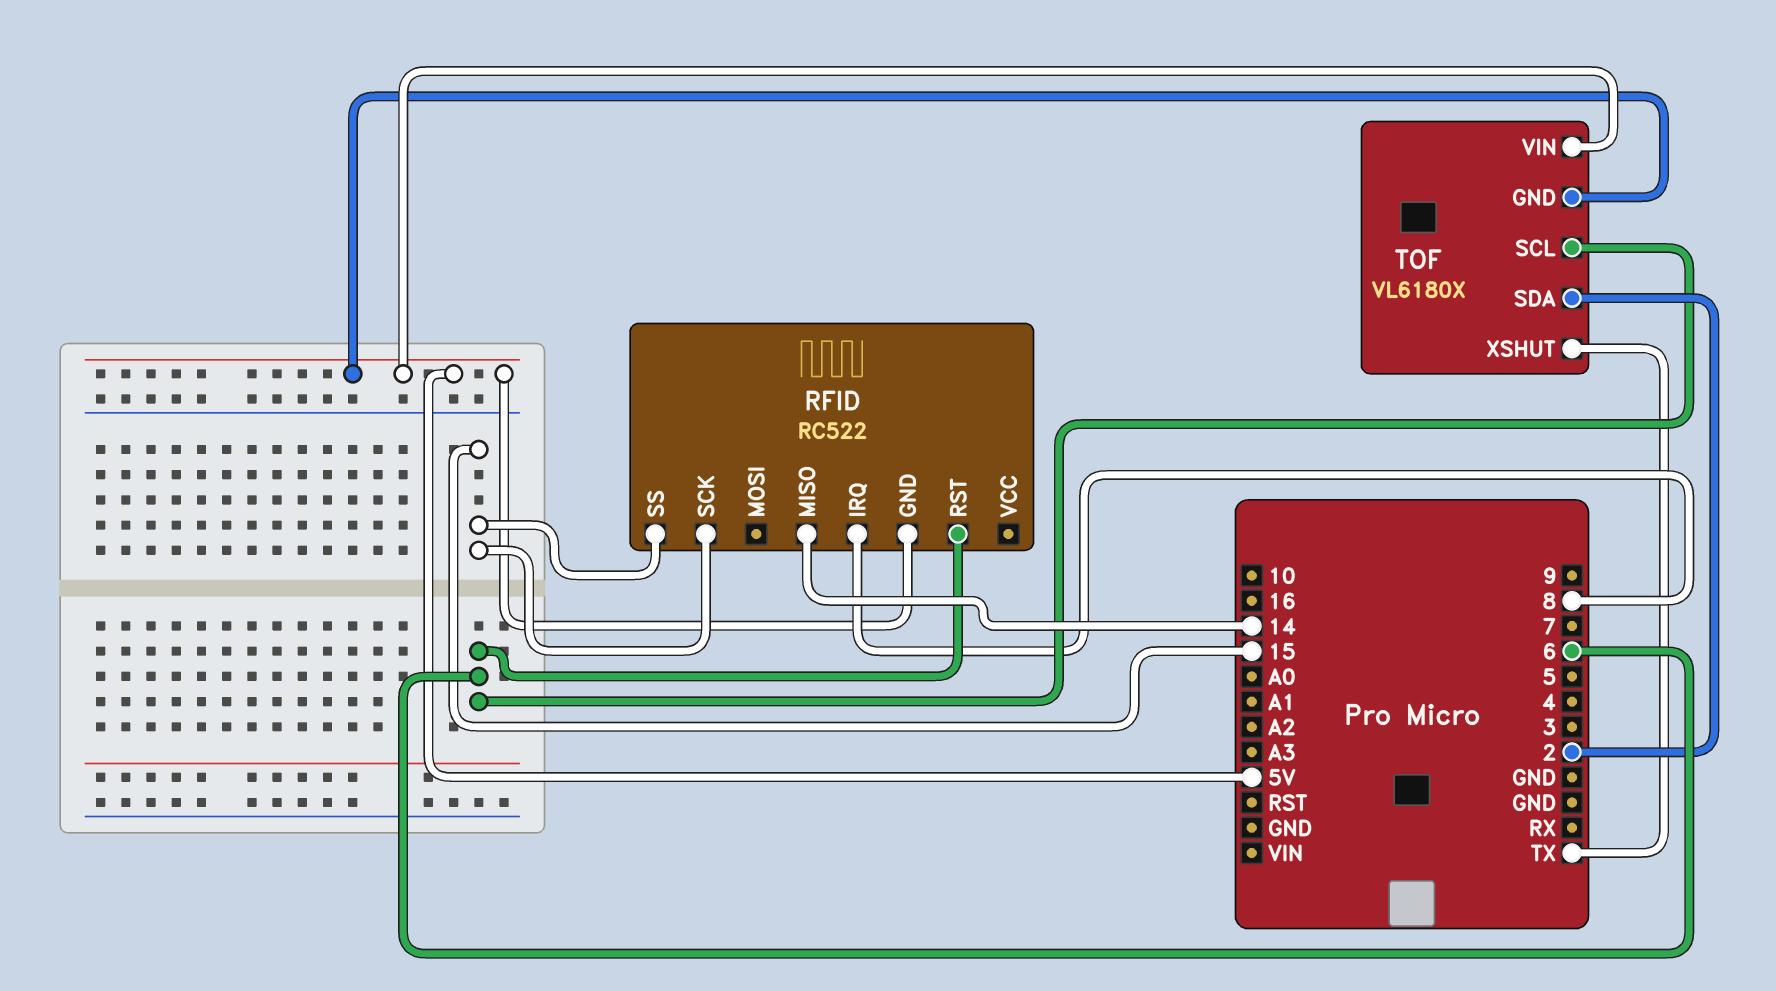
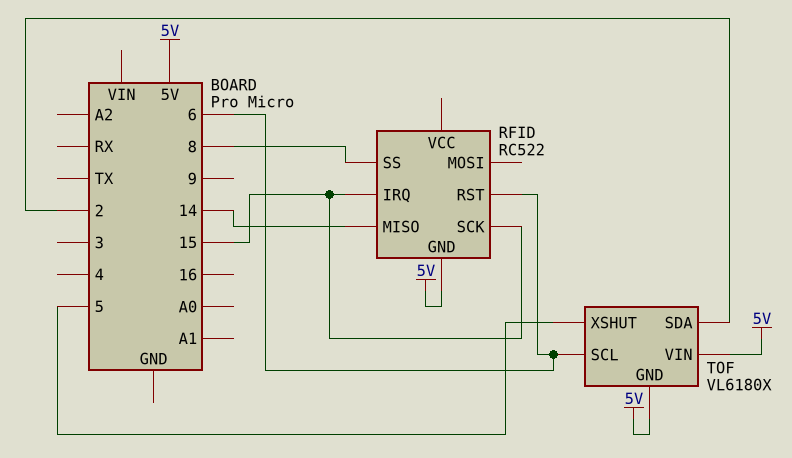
RFID pin IRQ: 8 -> 15
RFID pin SS: 15 -> 8
TOF pin XSHUT: TX -> 5

